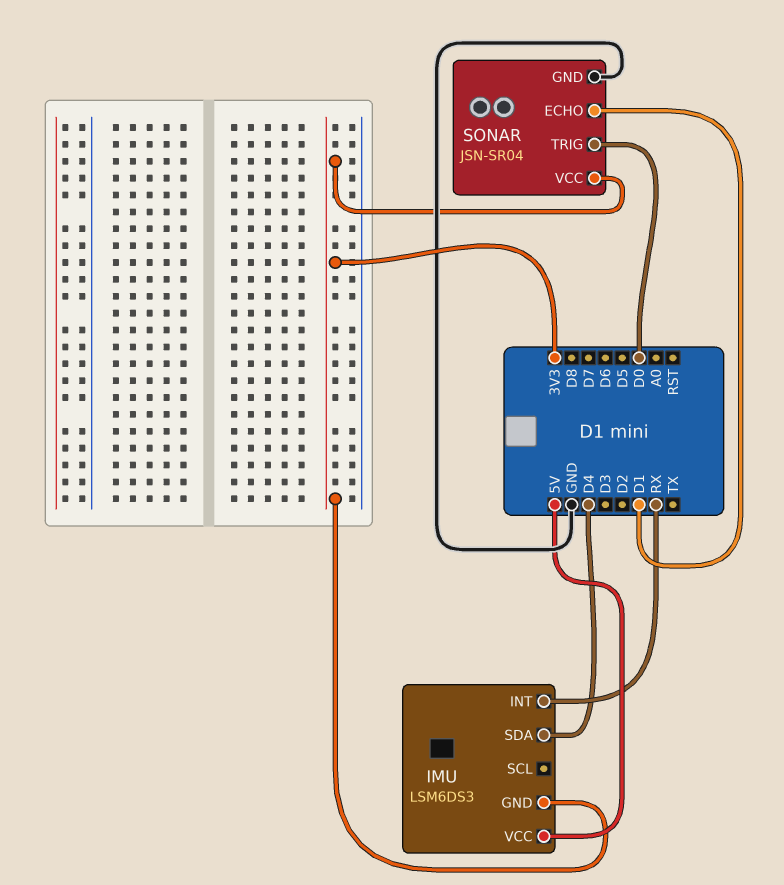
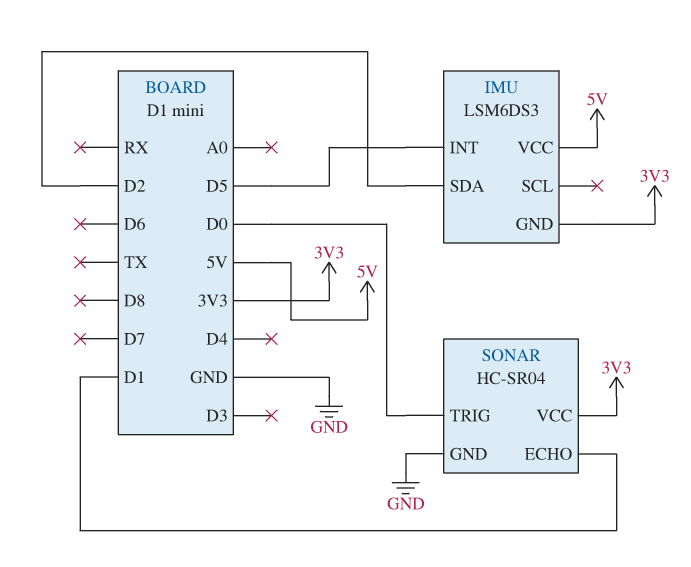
IMU pin INT: RX -> D5
IMU pin SDA: D4 -> D2
SONAR: JSN-SR04 -> HC-SR04

